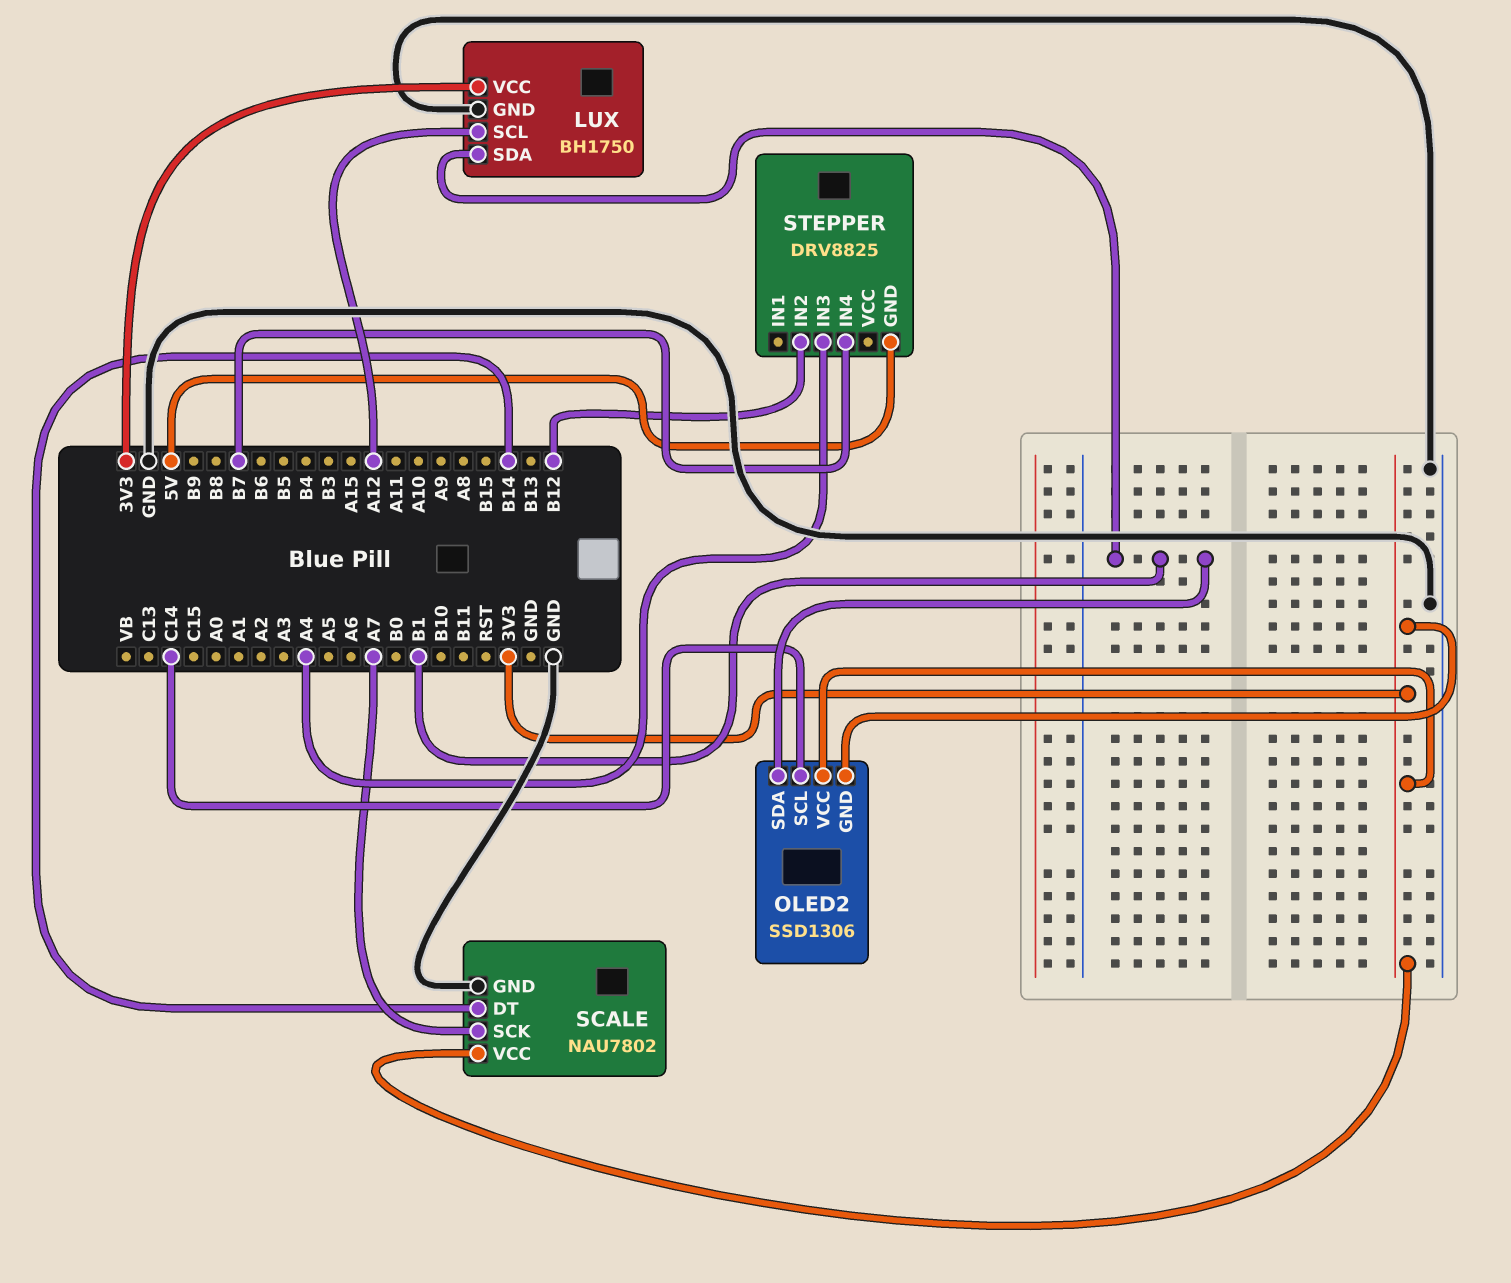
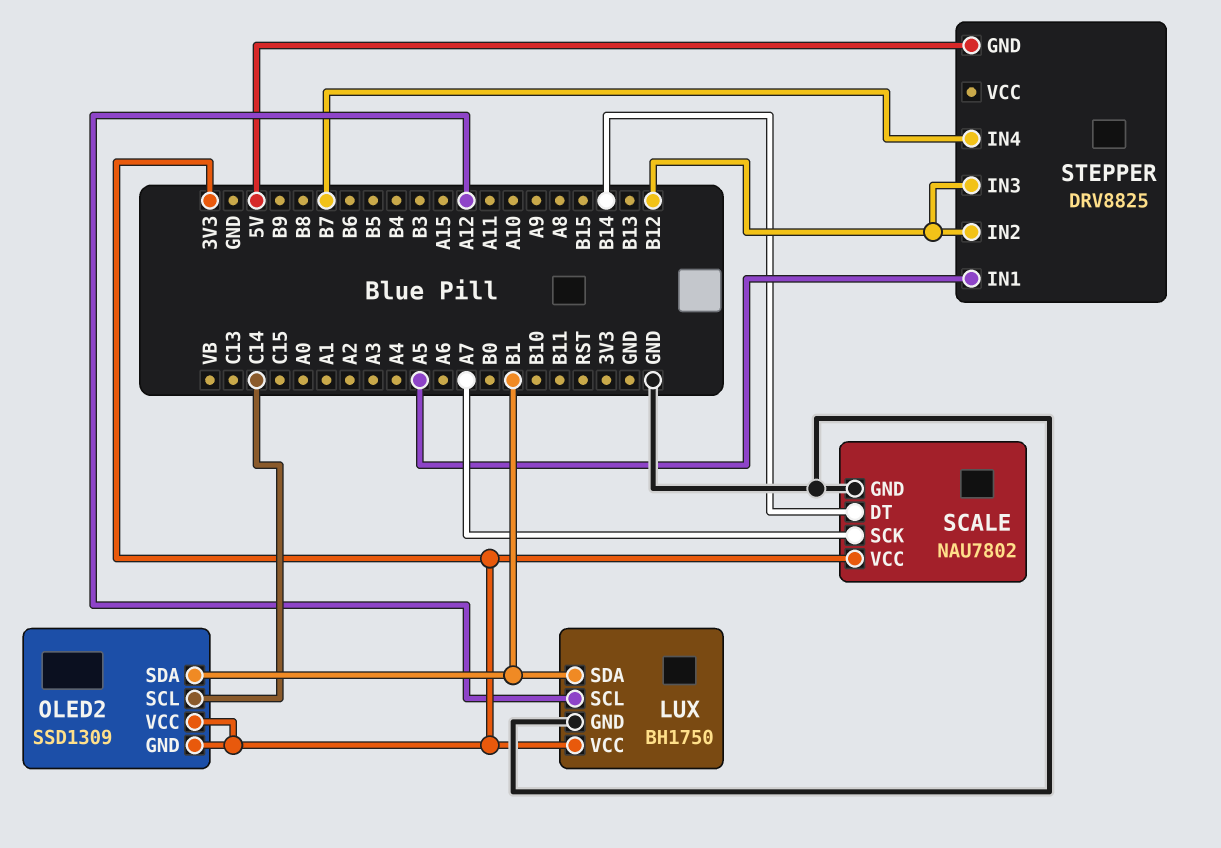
OLED2: SSD1306 -> SSD1309
STEPPER pin IN1: none -> A5
STEPPER pin IN3: A4 -> B12

